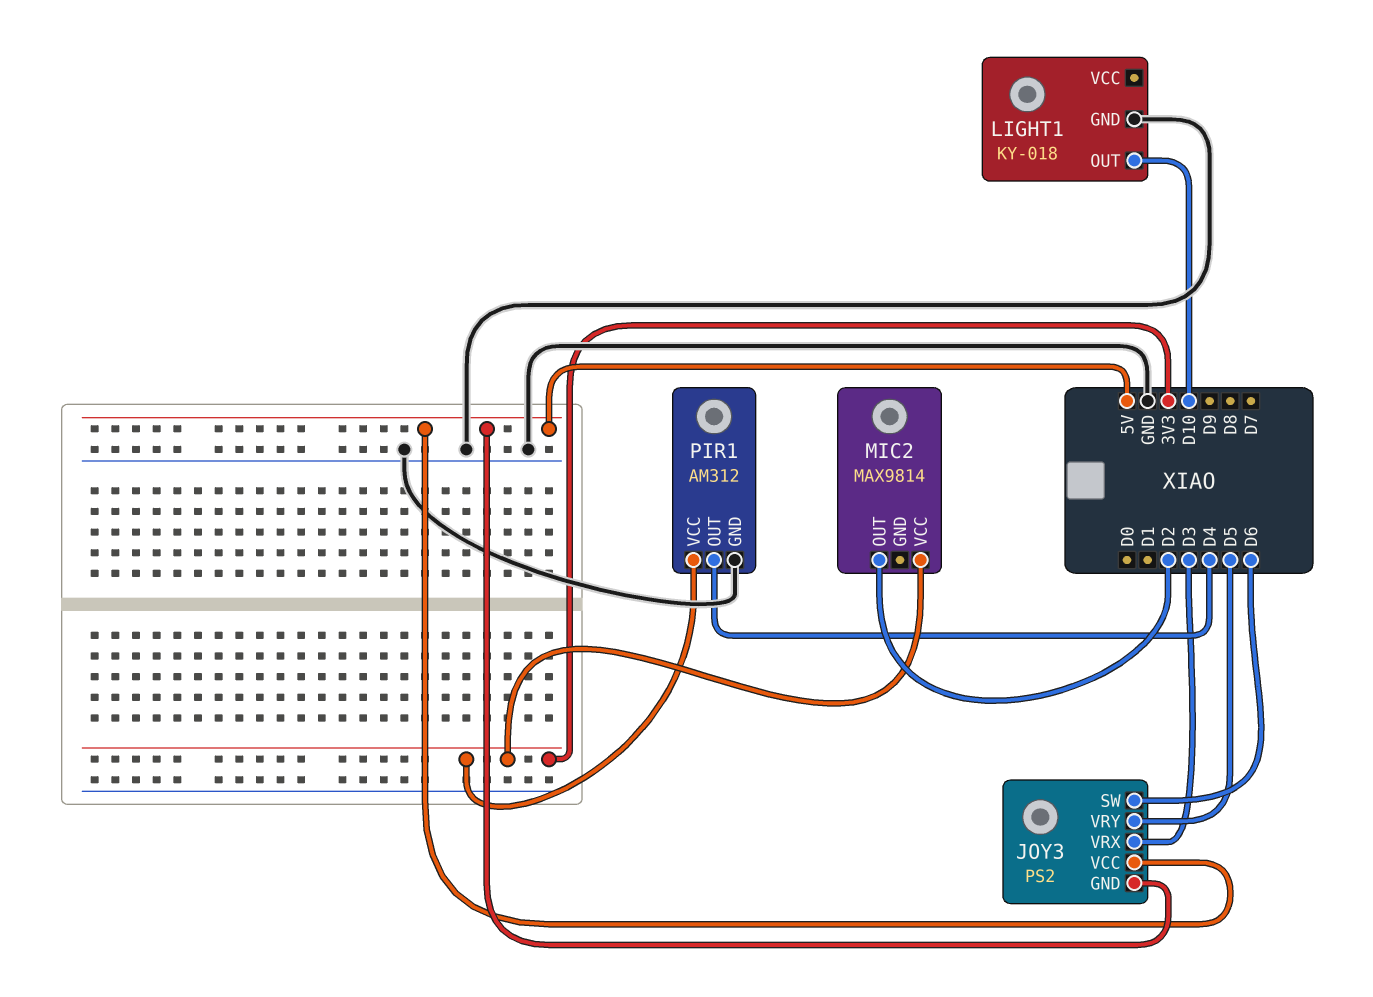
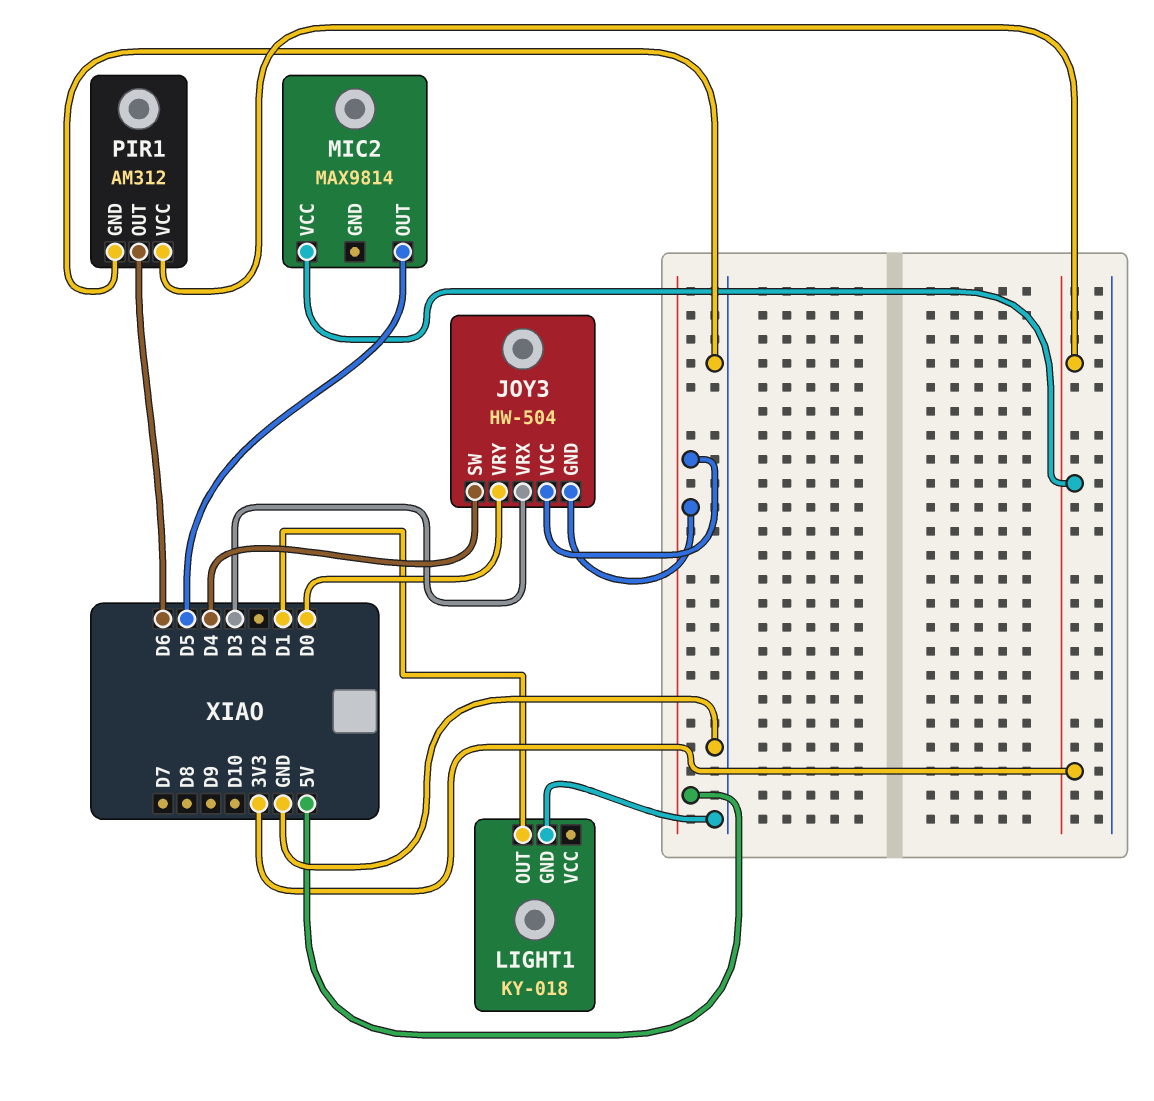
JOY3: PS2 -> HW-504
JOY3 pin SW: D6 -> D4
JOY3 pin VRY: D5 -> D0
LIGHT1 pin OUT: D10 -> D1
MIC2 pin OUT: D2 -> D5
PIR1 pin OUT: D4 -> D6

